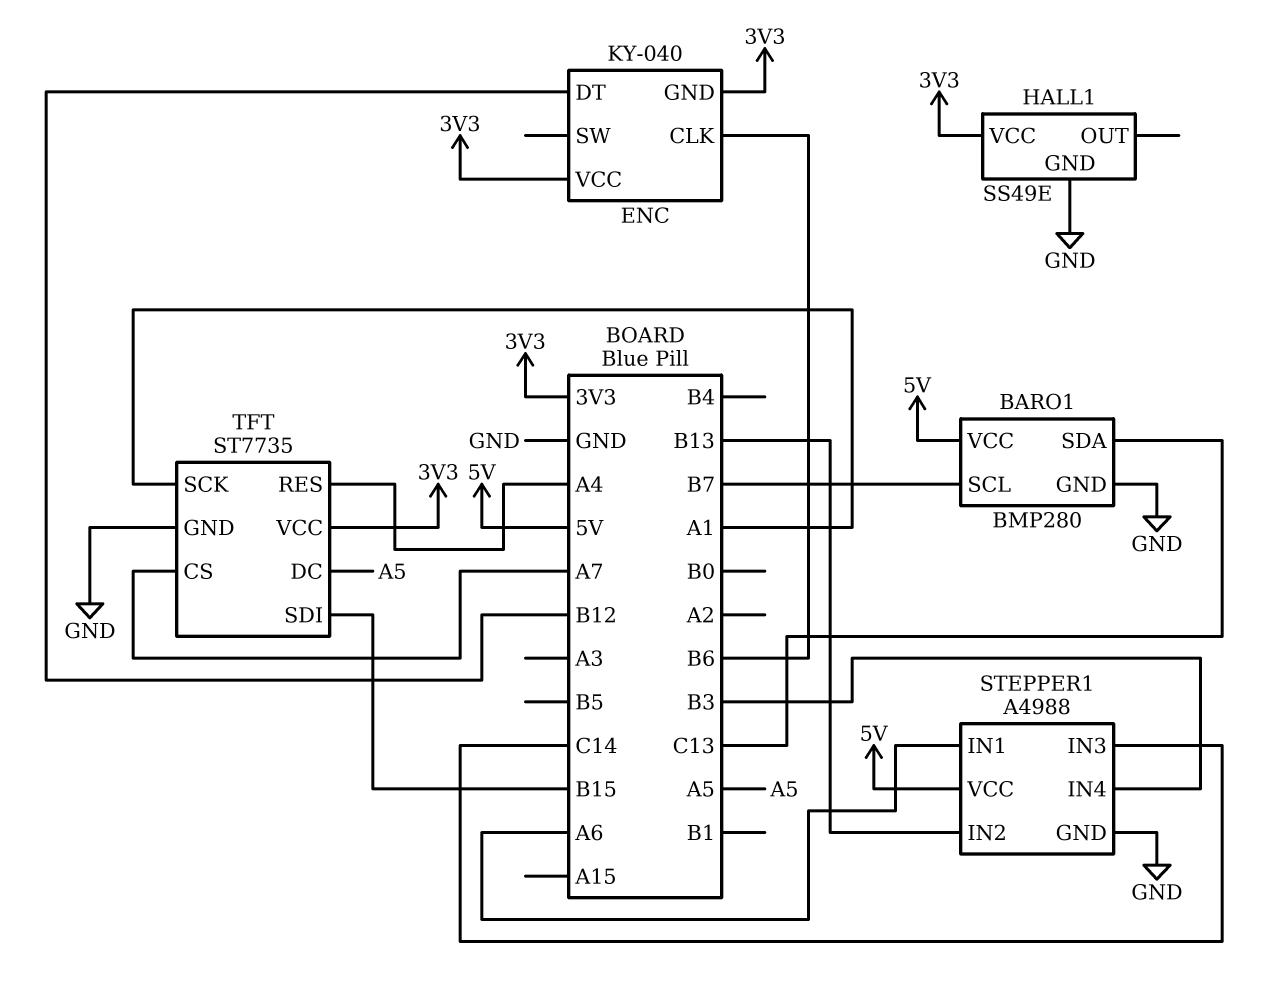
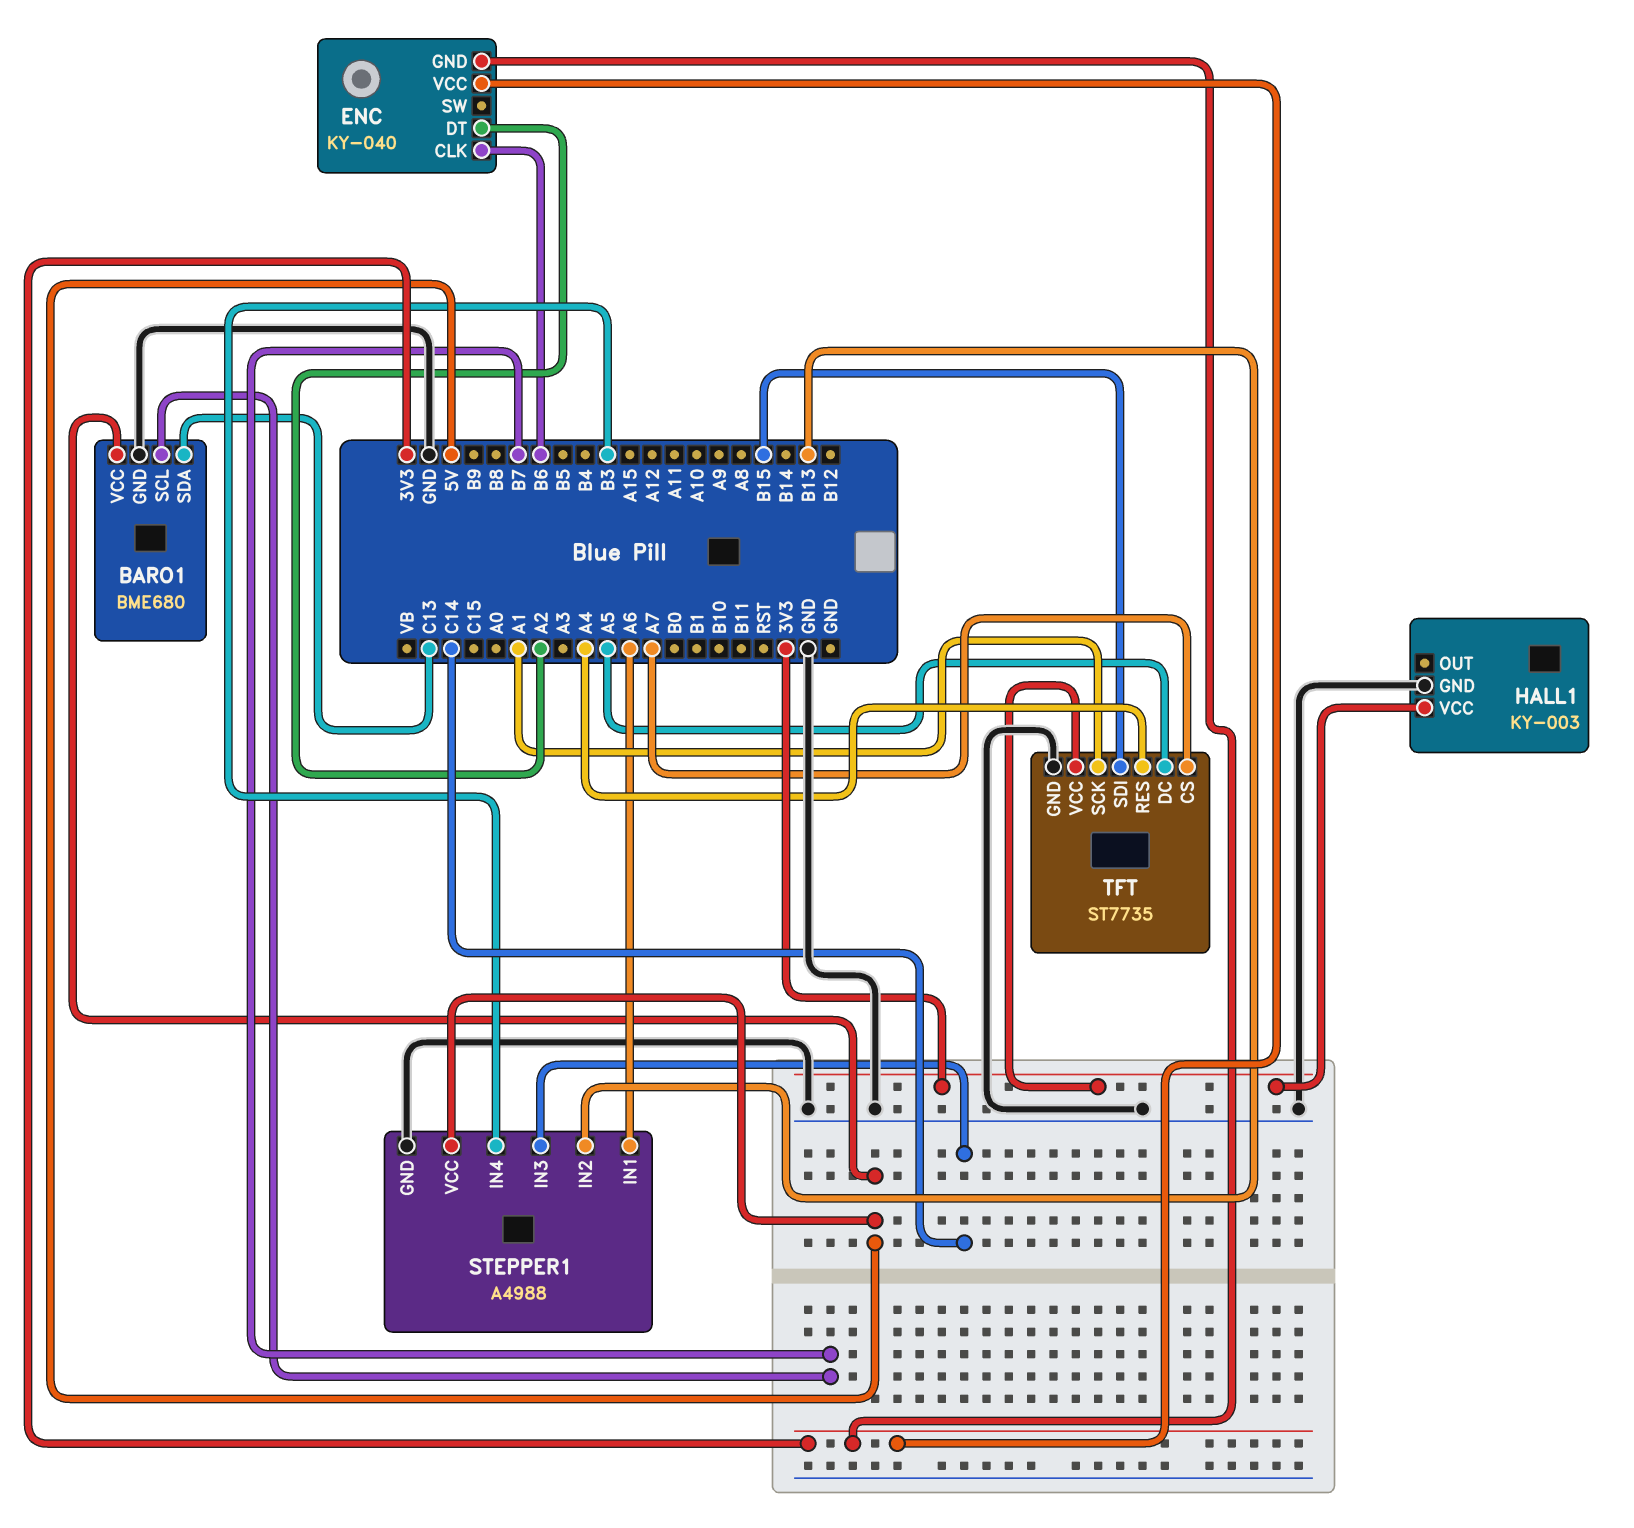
BARO1: BMP280 -> BME680
ENC pin DT: B12 -> A2
HALL1: SS49E -> KY-003

